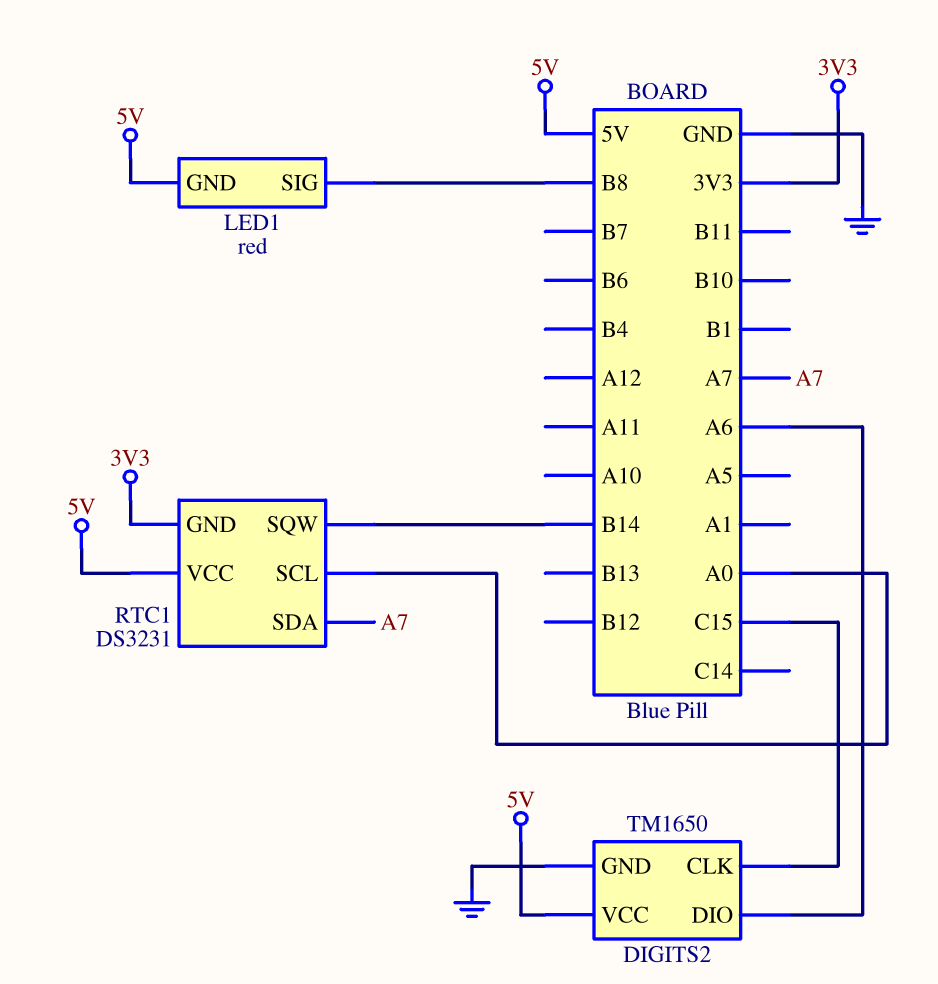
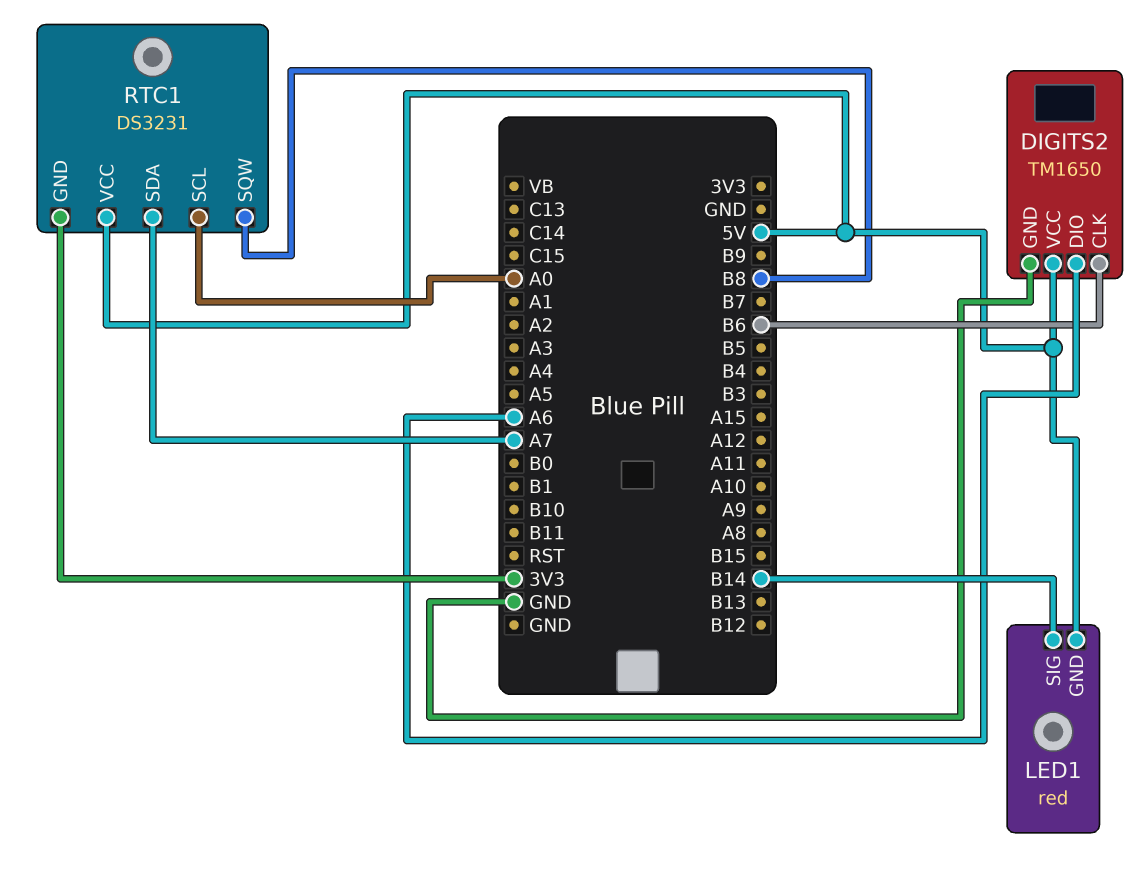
DIGITS2 pin CLK: C15 -> B6
LED1 pin SIG: B8 -> B14
RTC1 pin SQW: B14 -> B8

